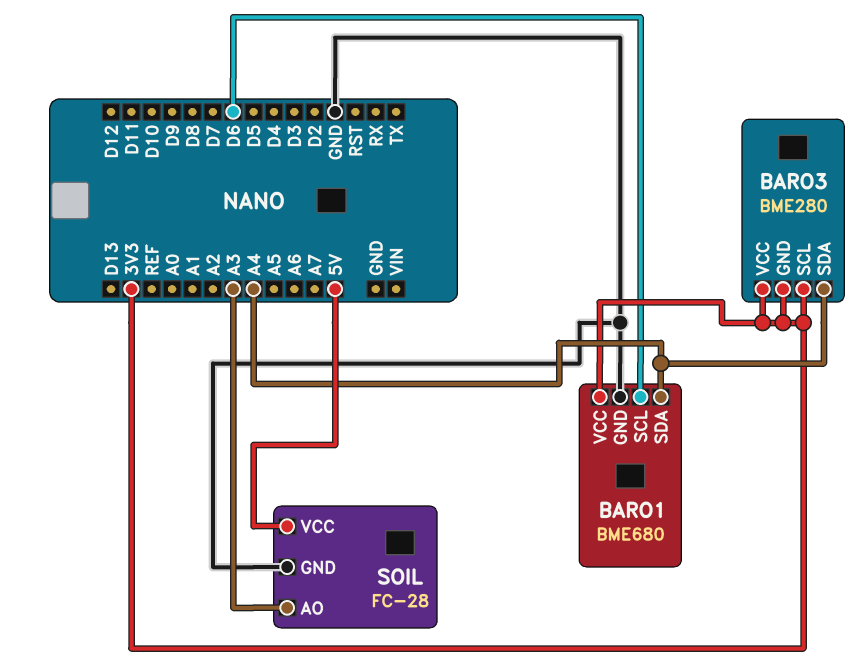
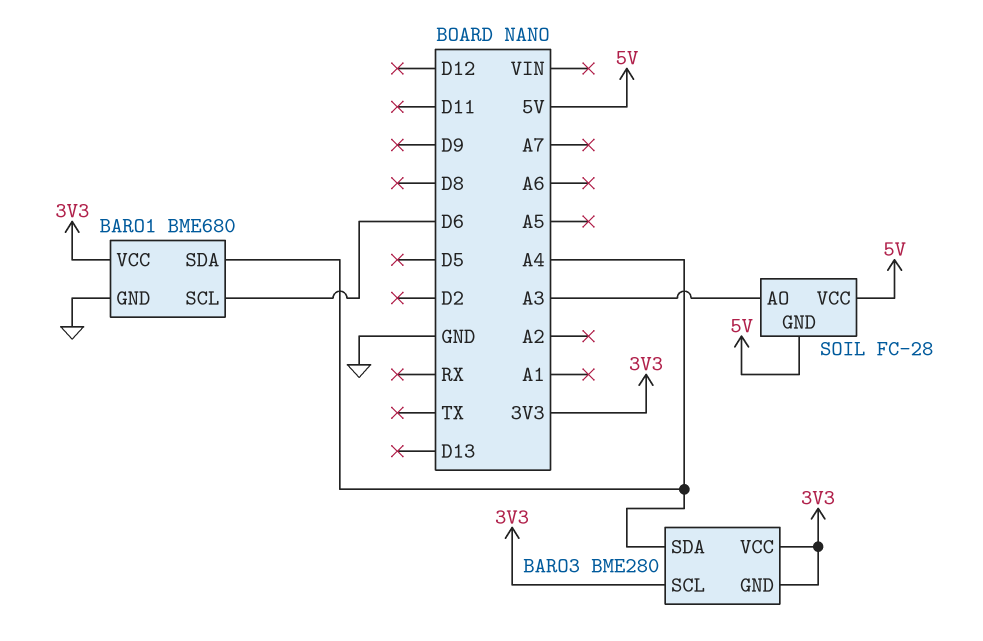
SOIL pin GND: GND -> 5V

